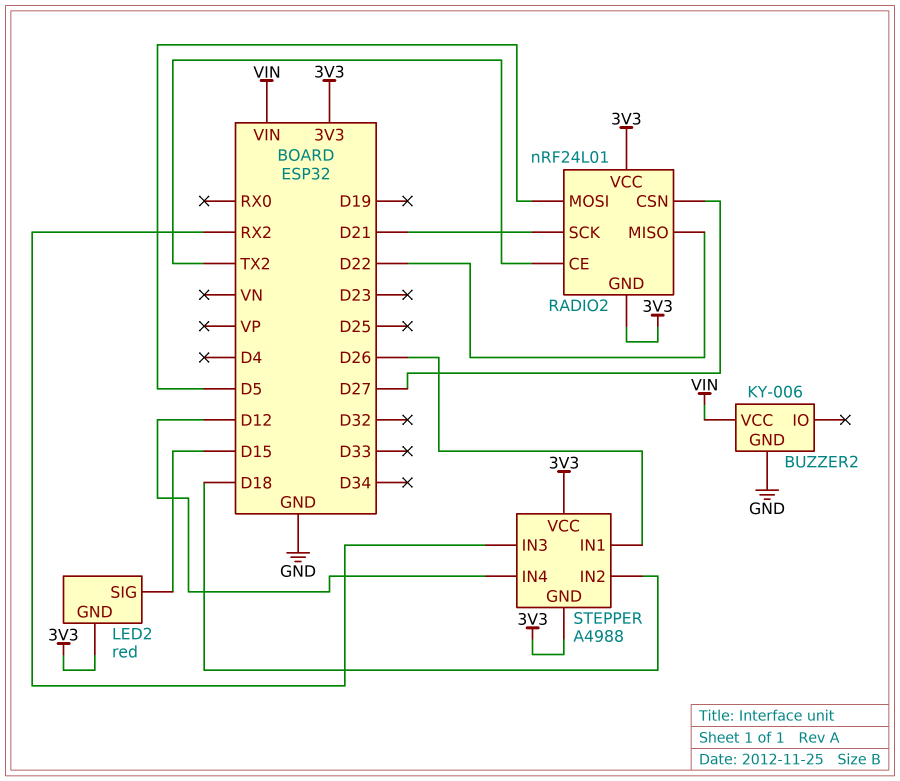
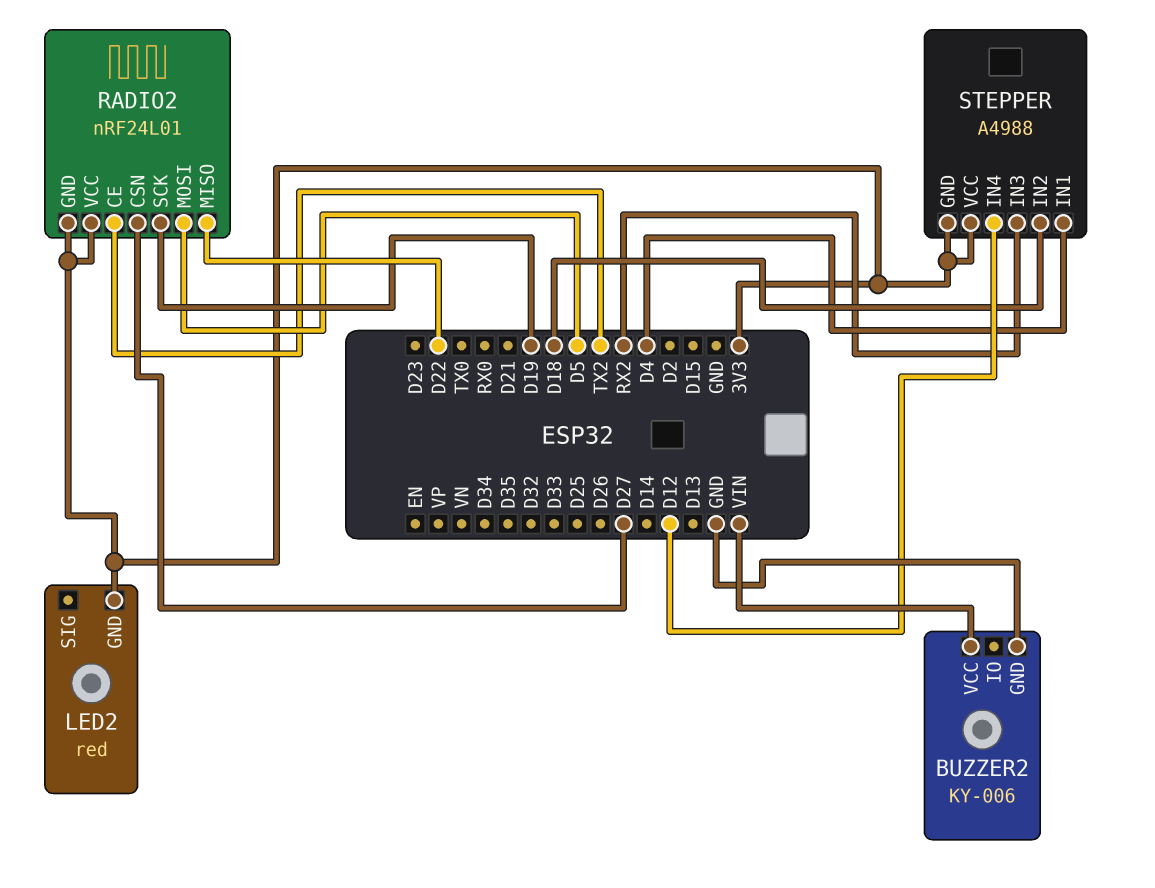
LED2 pin SIG: D15 -> none
RADIO2 pin SCK: D21 -> D19
STEPPER pin IN1: D26 -> D4

